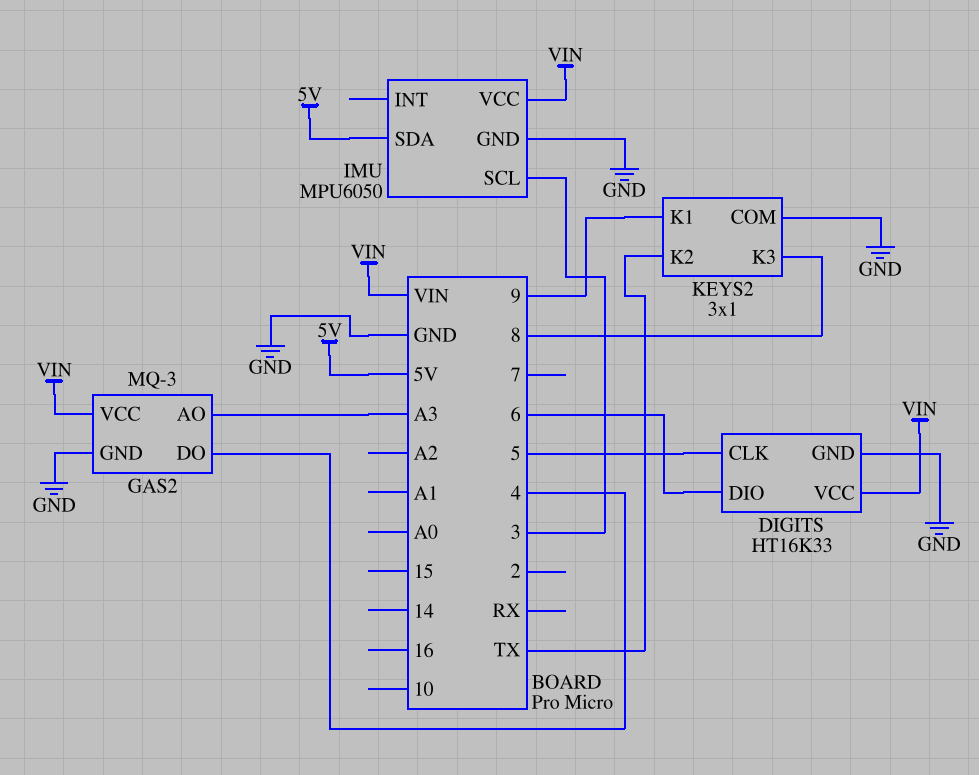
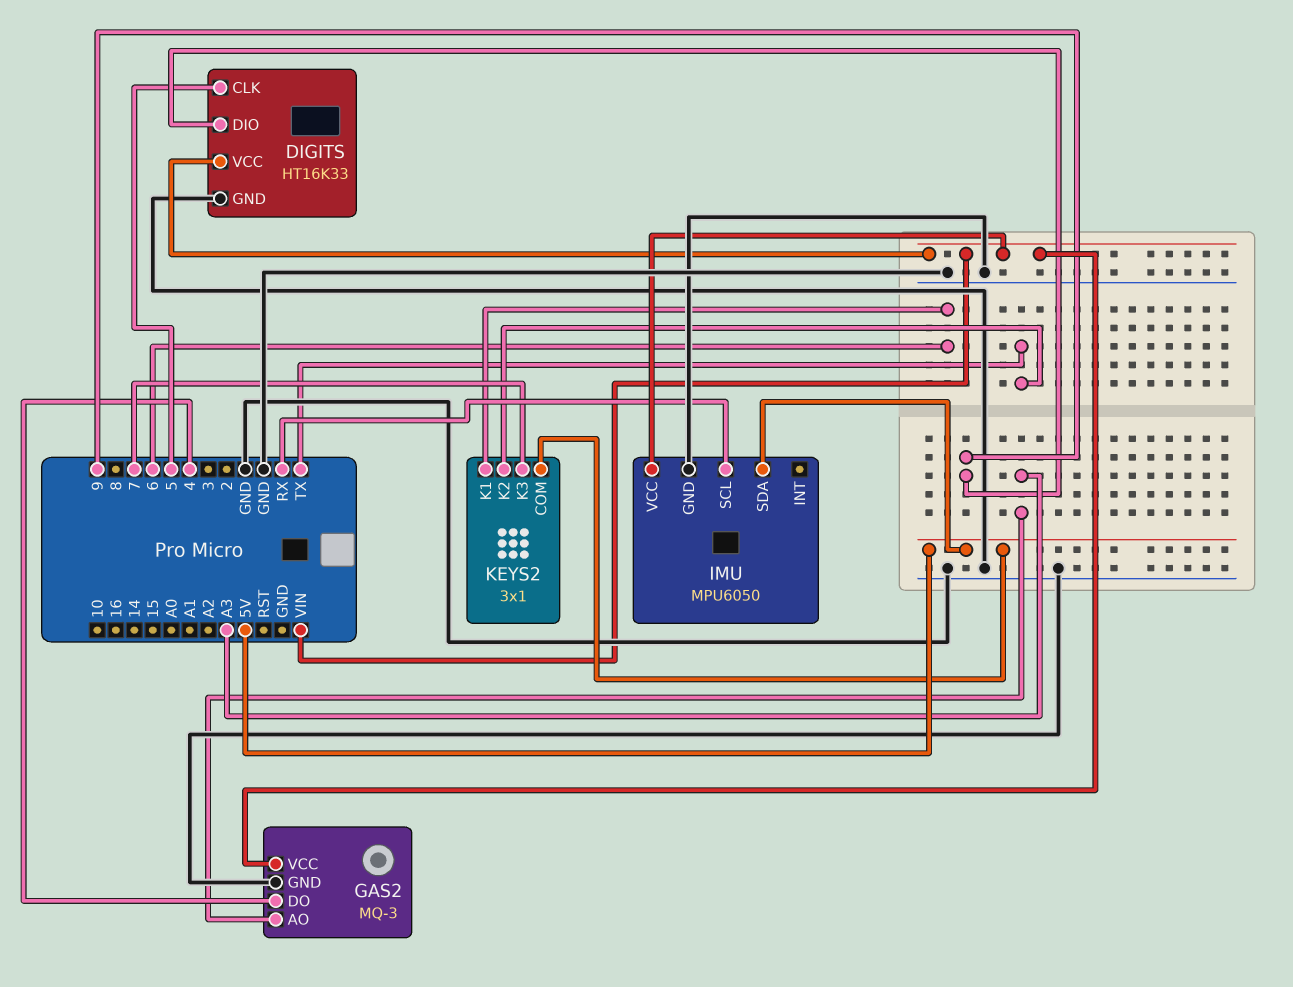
DIGITS pin DIO: 6 -> 9
IMU pin SCL: 3 -> RX
KEYS2 pin COM: GND -> 5V
KEYS2 pin K1: 9 -> 6
KEYS2 pin K3: 8 -> 7

